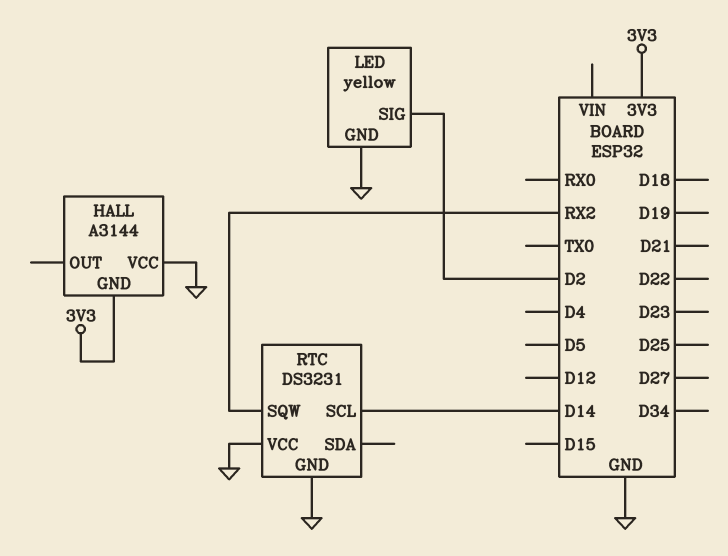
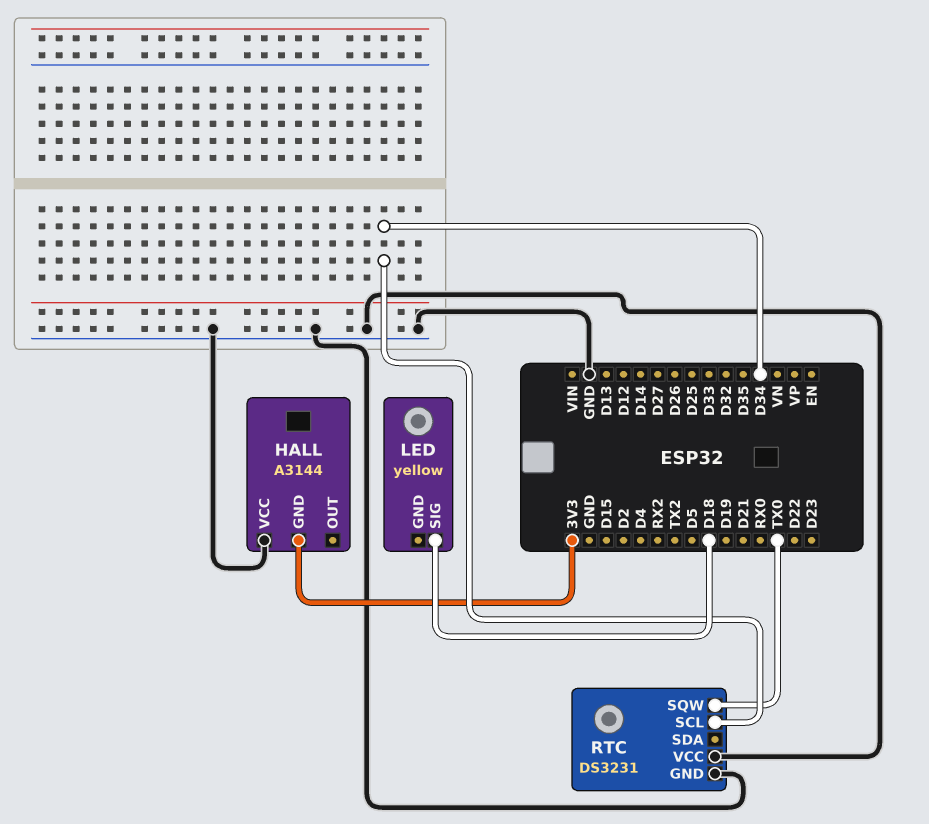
LED pin GND: GND -> none
LED pin SIG: D2 -> D18
RTC pin SCL: D14 -> D34
RTC pin SQW: RX2 -> TX0

